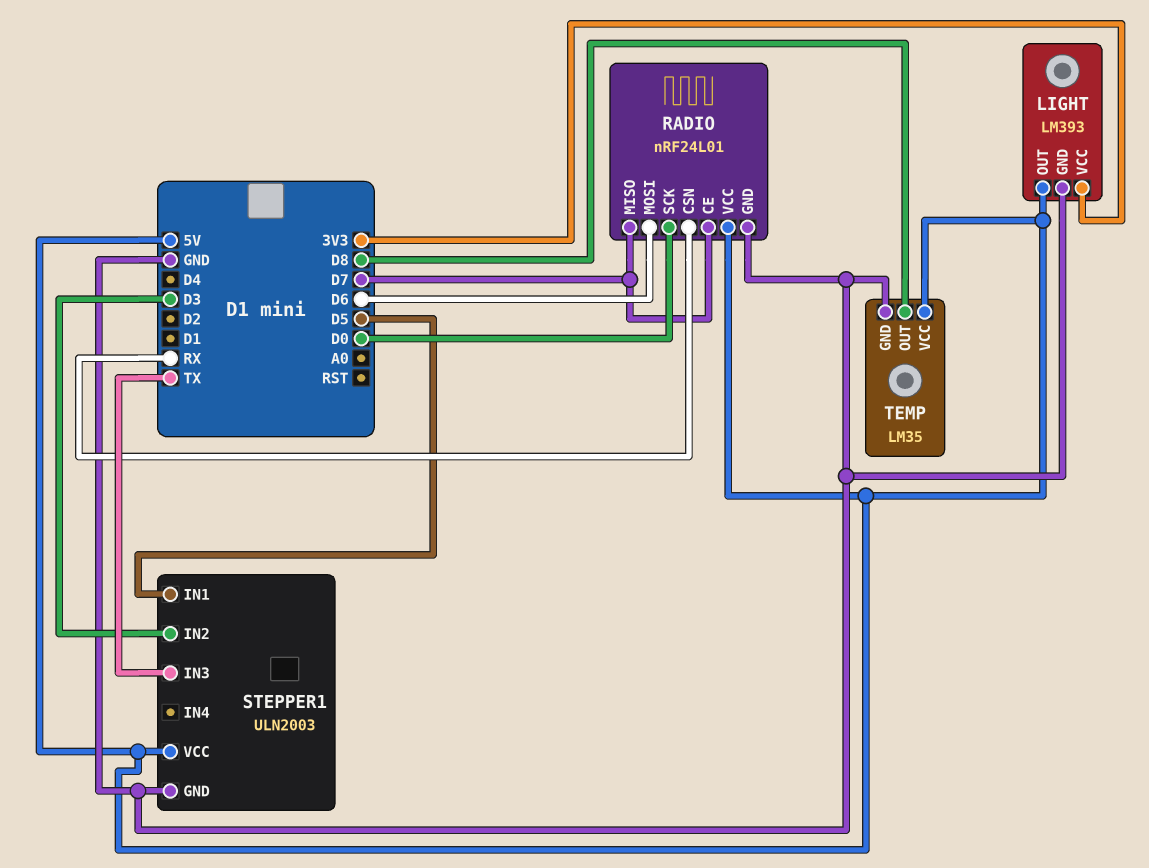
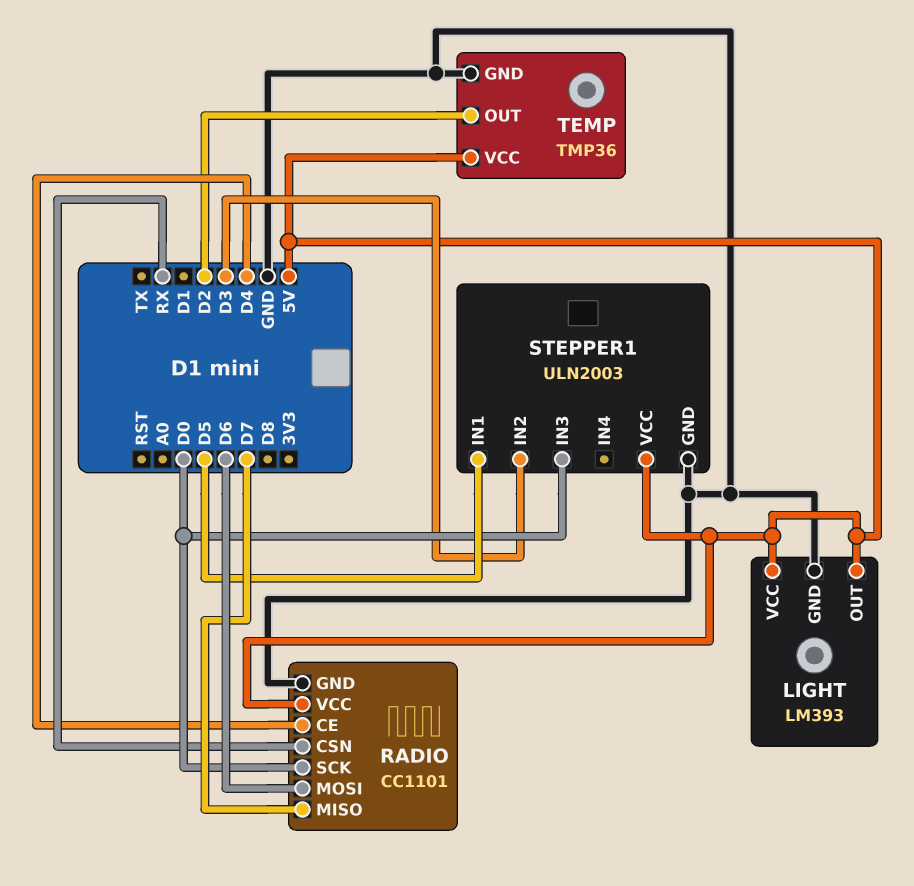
LIGHT pin VCC: 3V3 -> 5V
RADIO: nRF24L01 -> CC1101
RADIO pin CE: D7 -> D4
STEPPER1 pin IN3: TX -> D0
TEMP: LM35 -> TMP36
TEMP pin OUT: D8 -> D2

